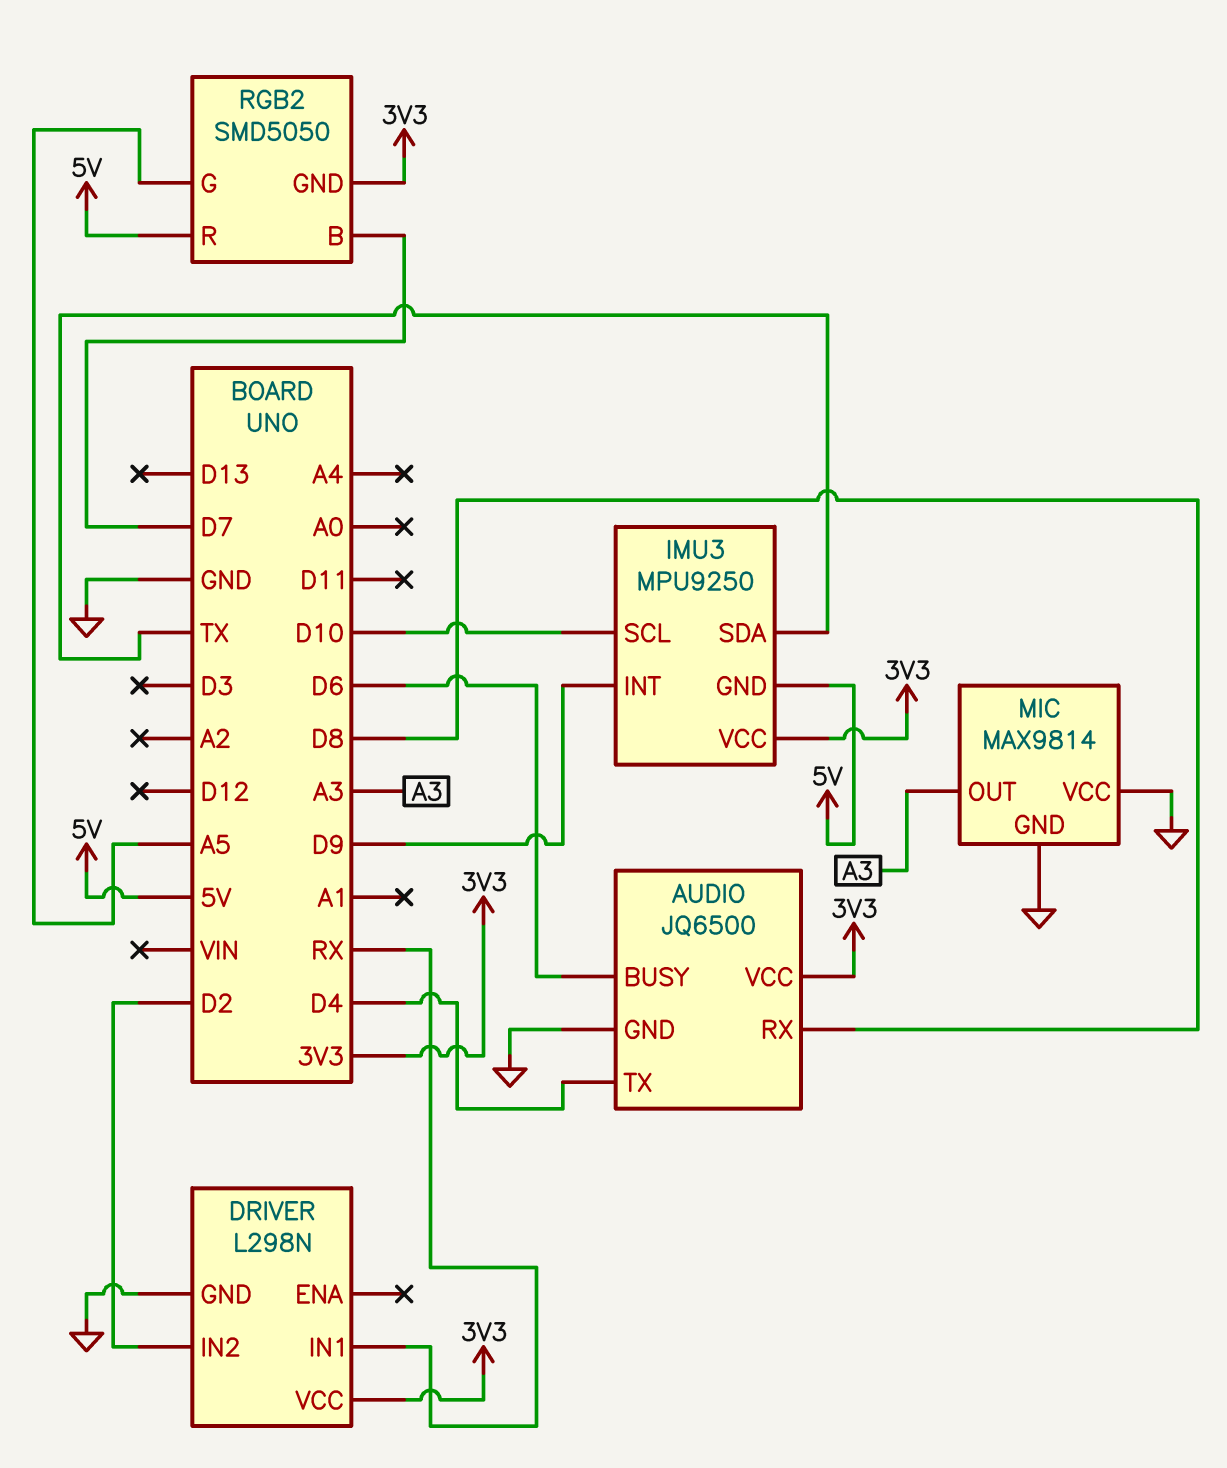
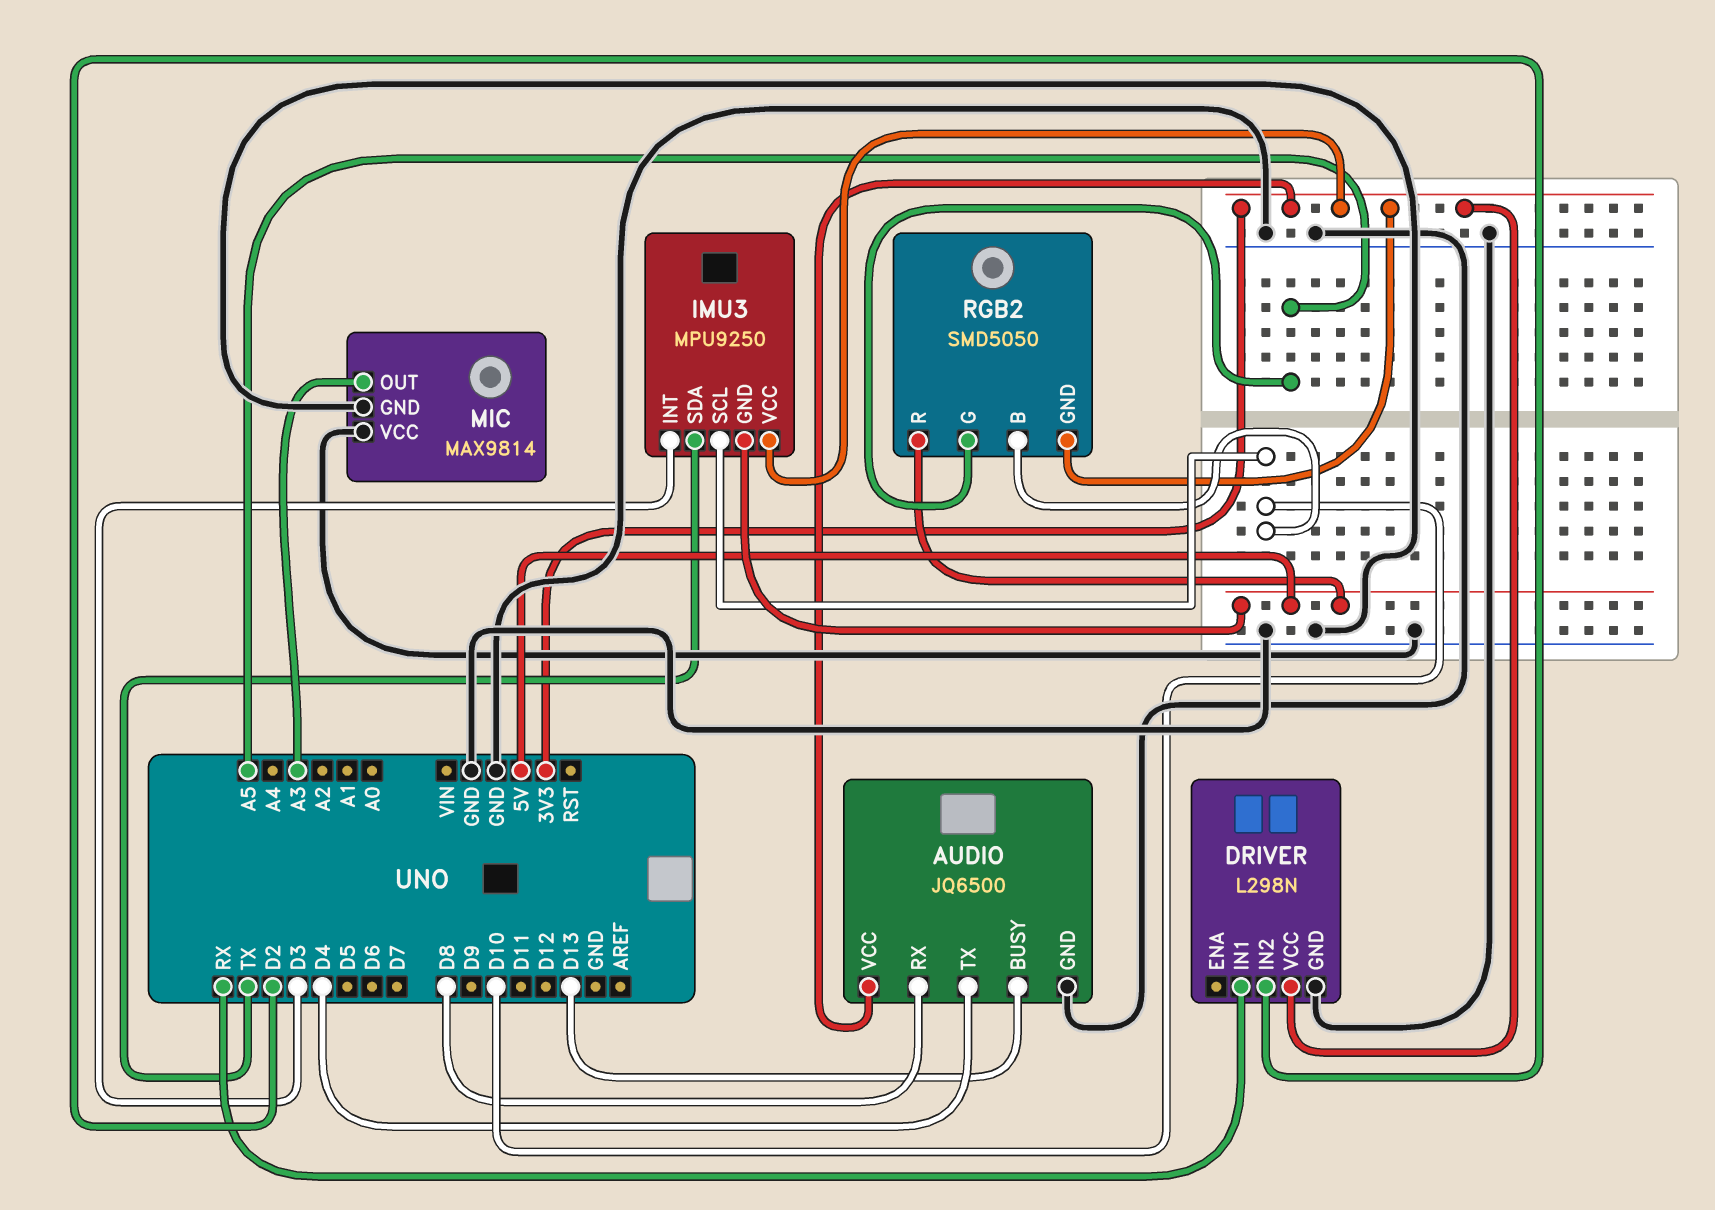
AUDIO pin BUSY: D6 -> D13
IMU3 pin INT: D9 -> D3
RGB2 pin B: D7 -> D10

